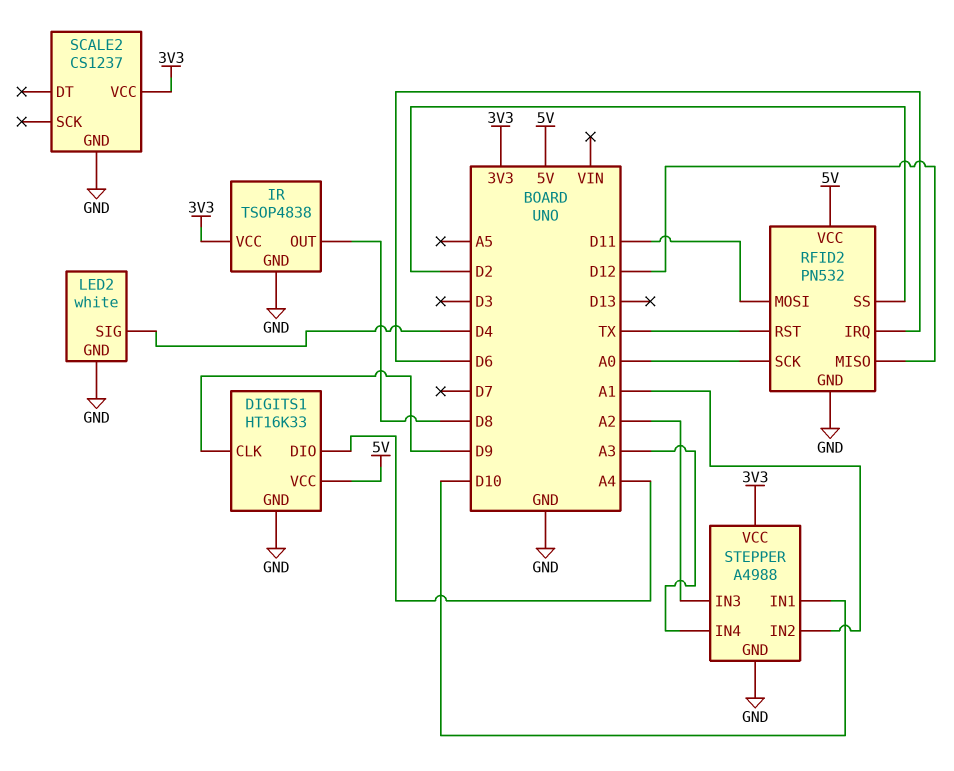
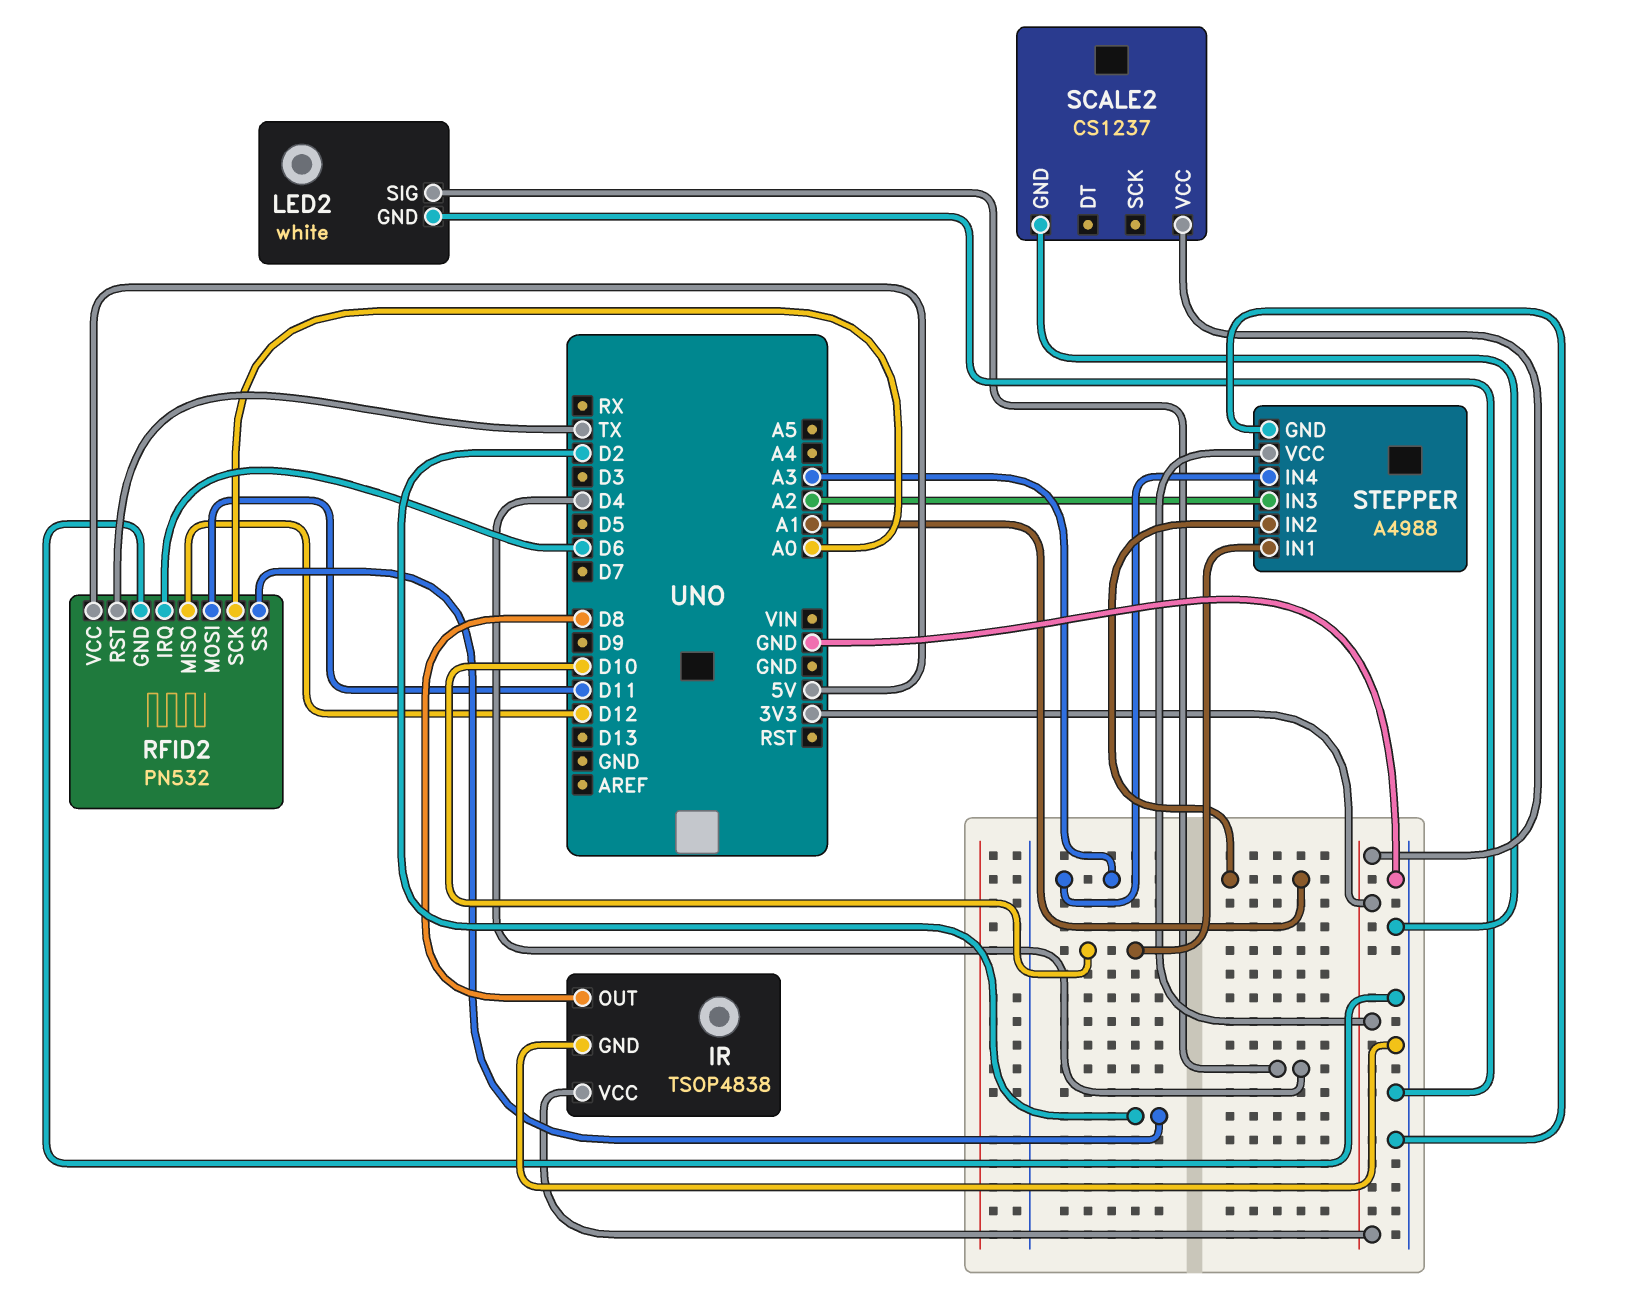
DIGITS1: HT16K33 -> none
DIGITS1 pin CLK: D9 -> none
DIGITS1 pin DIO: A4 -> none
DIGITS1 pin GND: GND -> none
DIGITS1 pin VCC: 5V -> none

